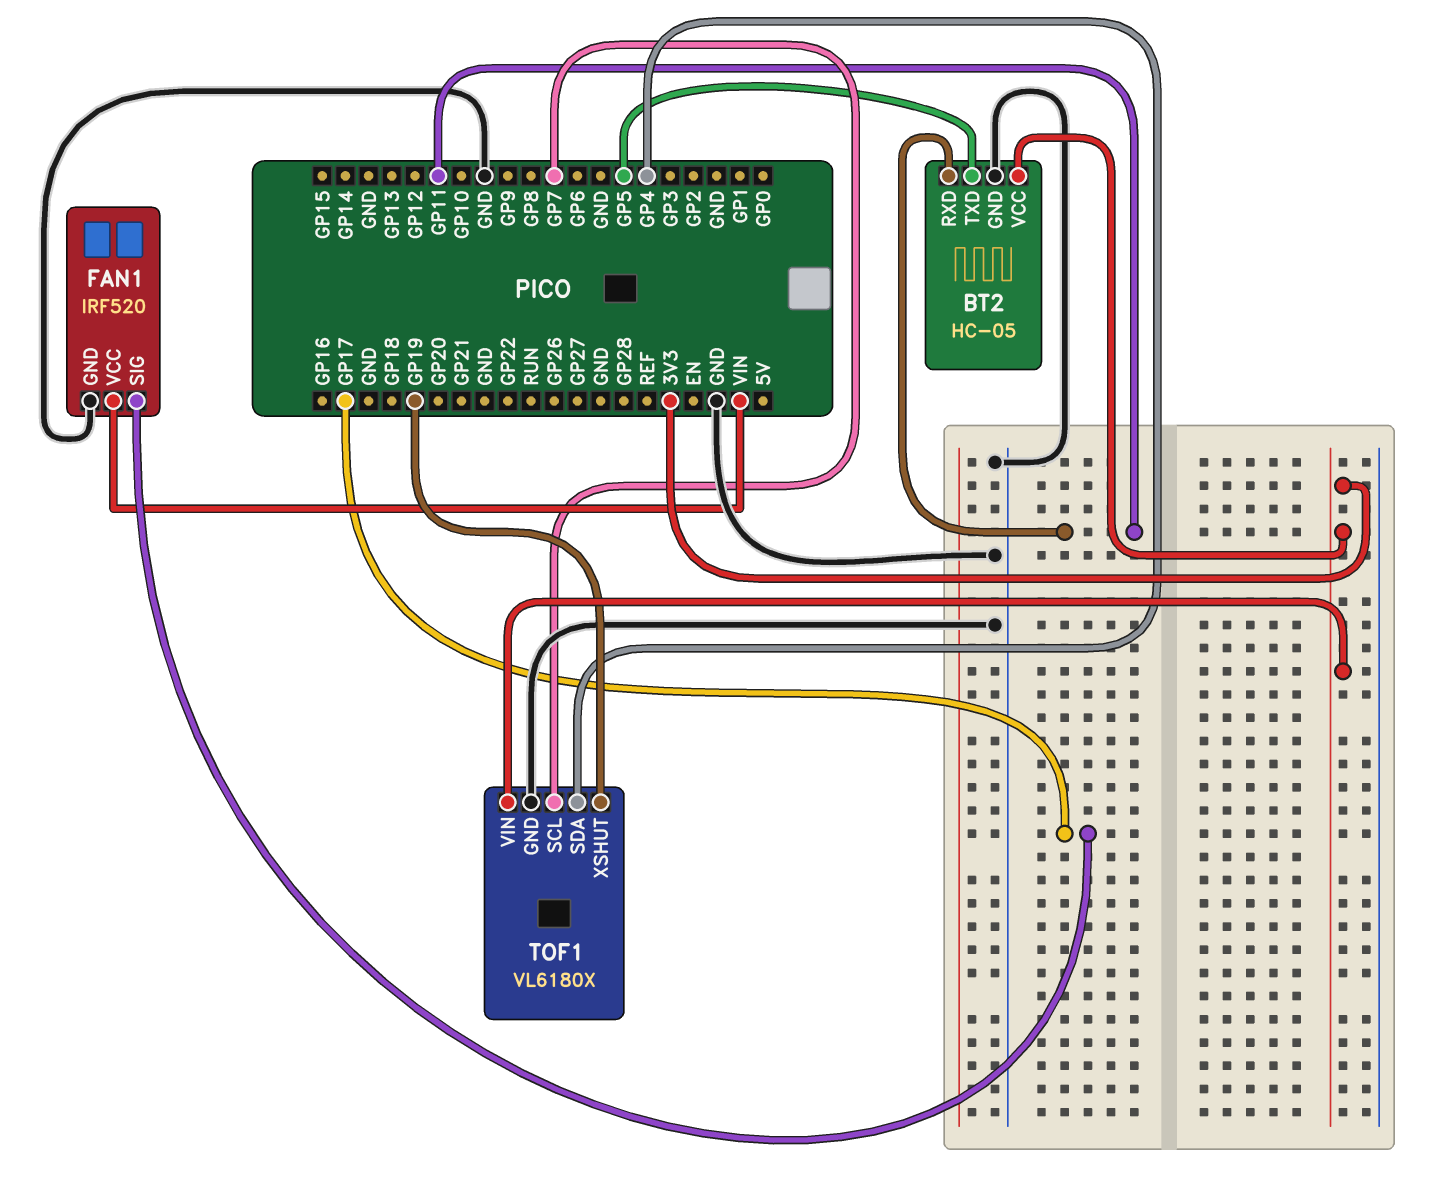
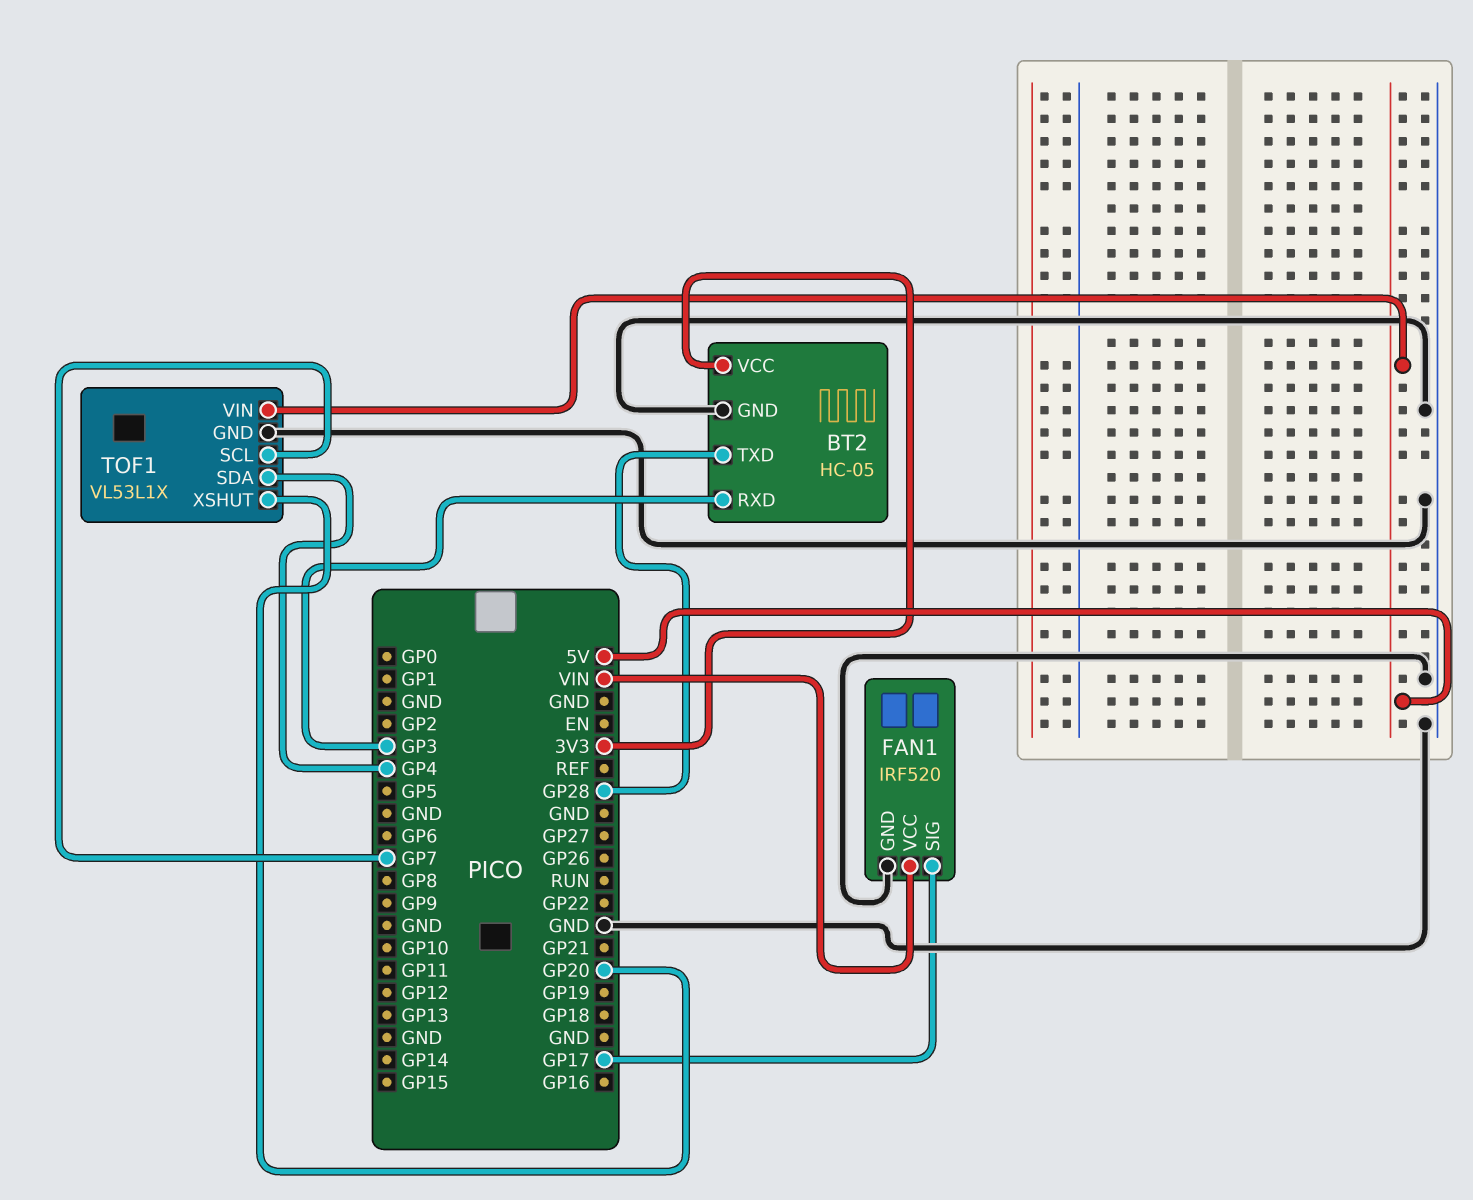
BT2 pin RXD: GP11 -> GP3
BT2 pin TXD: GP5 -> GP28
TOF1: VL6180X -> VL53L1X
TOF1 pin VIN: 3V3 -> 5V
TOF1 pin XSHUT: GP19 -> GP20

